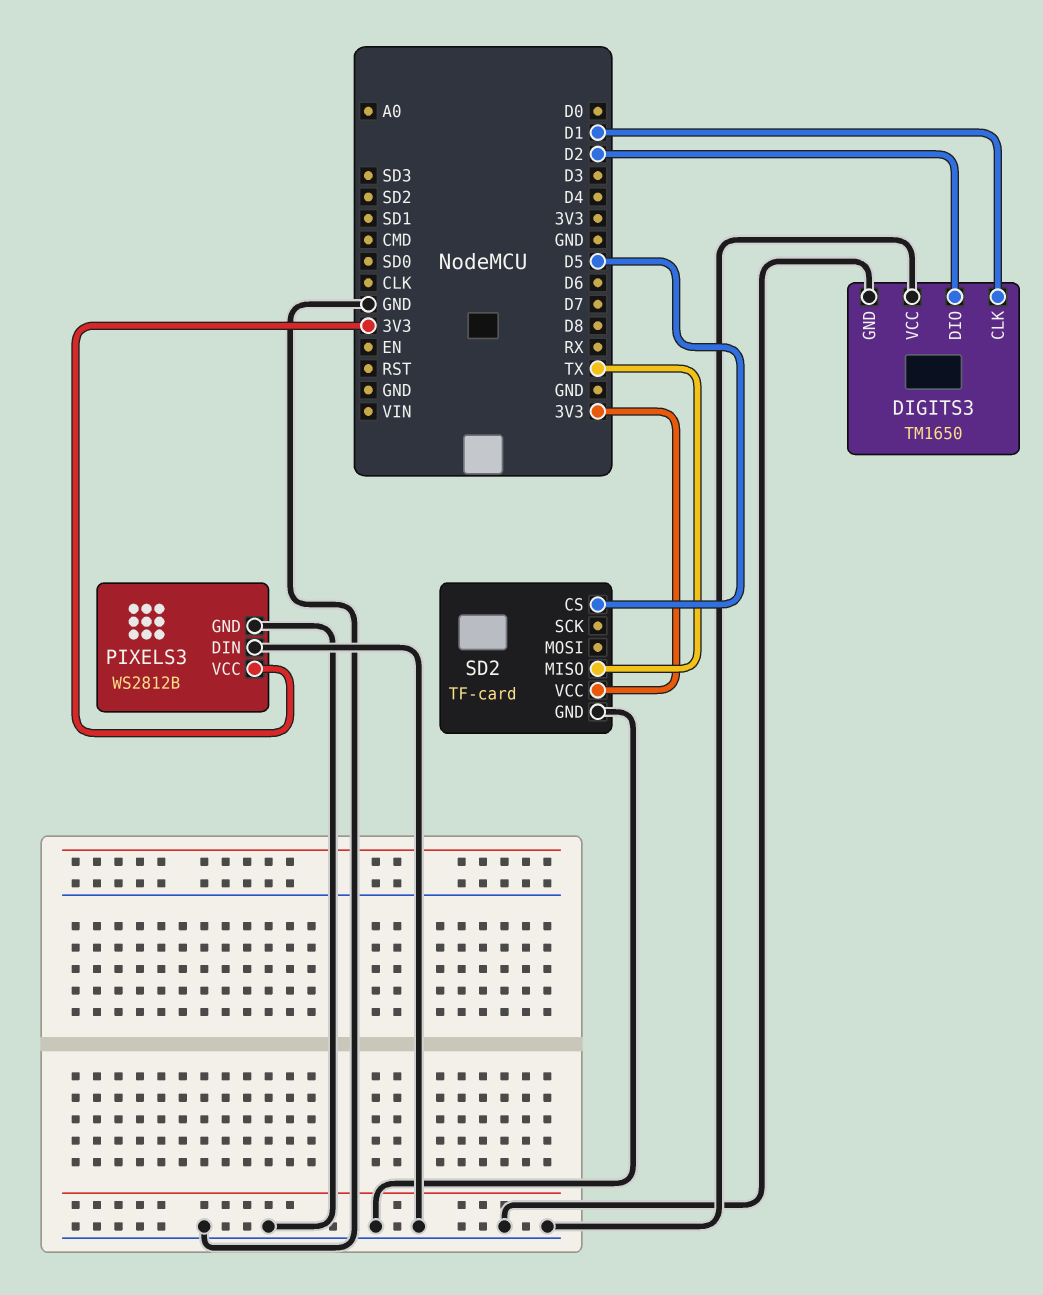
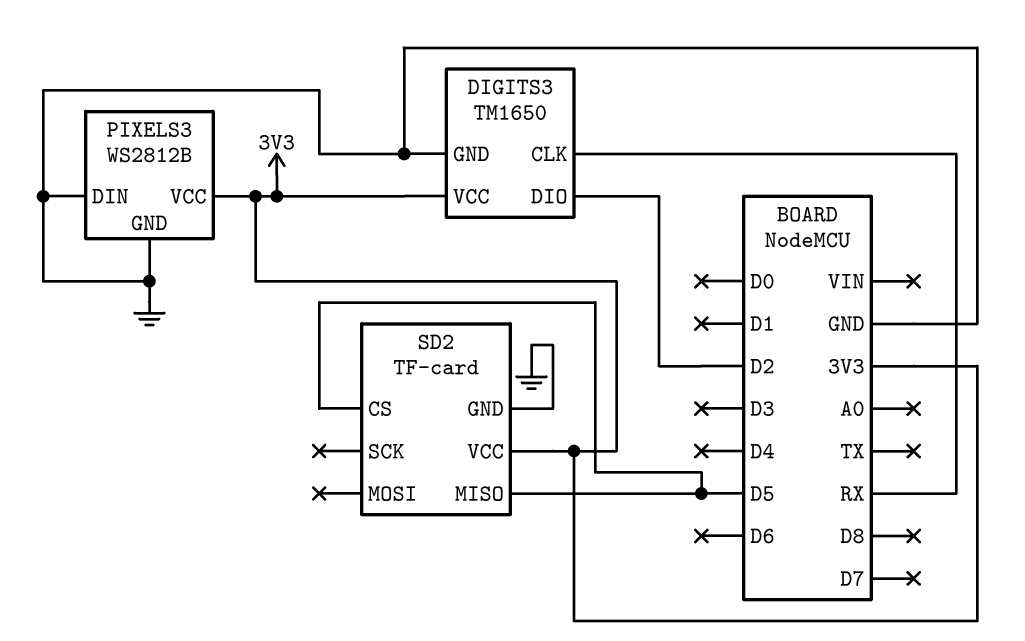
DIGITS3 pin CLK: D1 -> RX
DIGITS3 pin VCC: GND -> 3V3
SD2 pin MISO: TX -> D5

